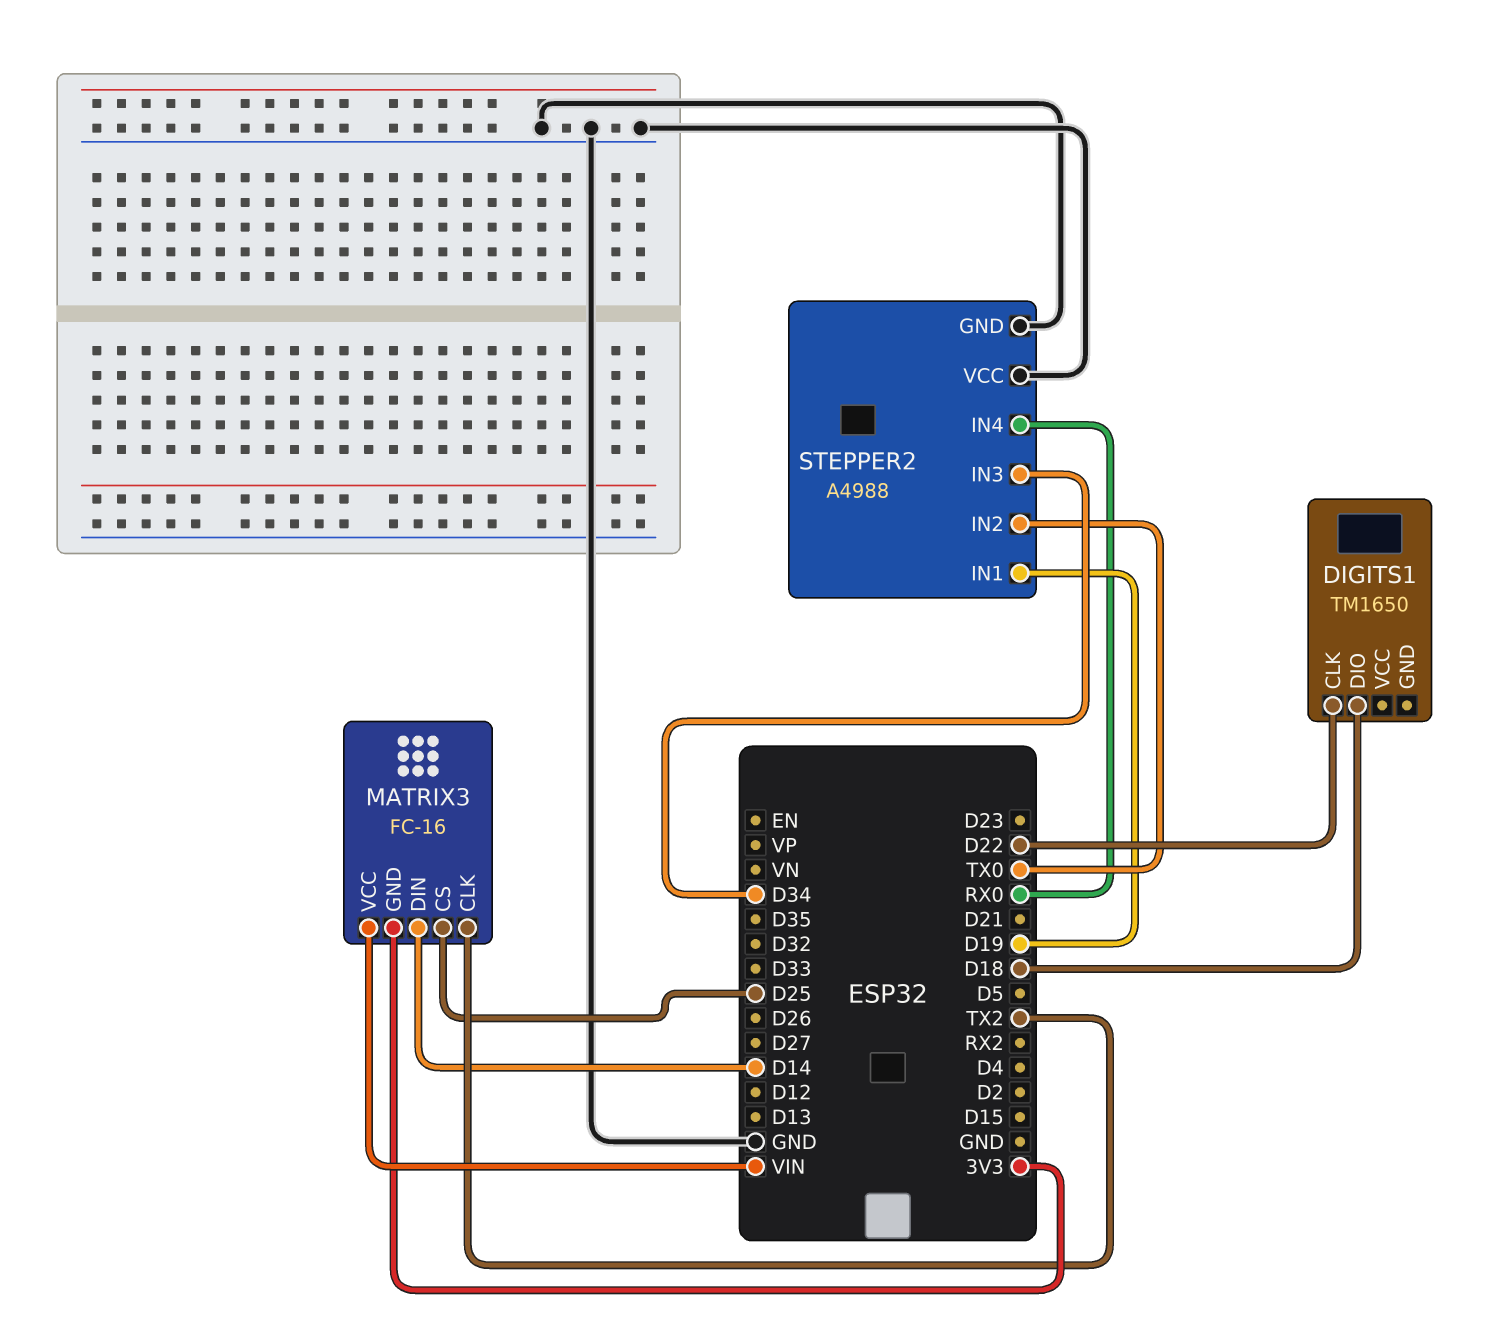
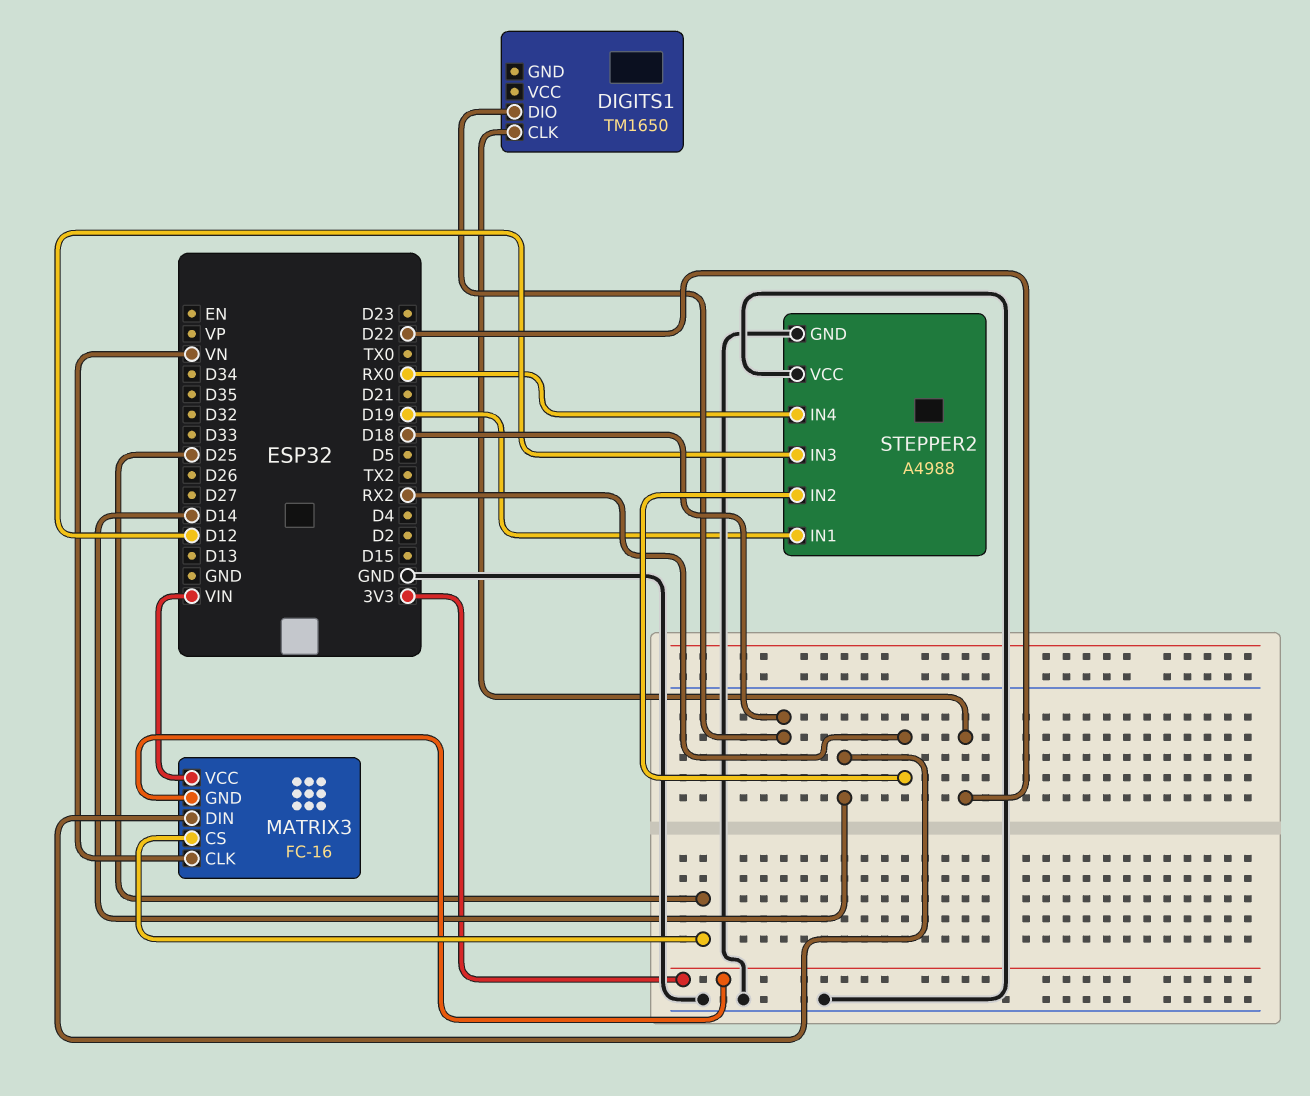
MATRIX3 pin CLK: TX2 -> VN
STEPPER2 pin IN2: TX0 -> RX2
STEPPER2 pin IN3: D34 -> D12

